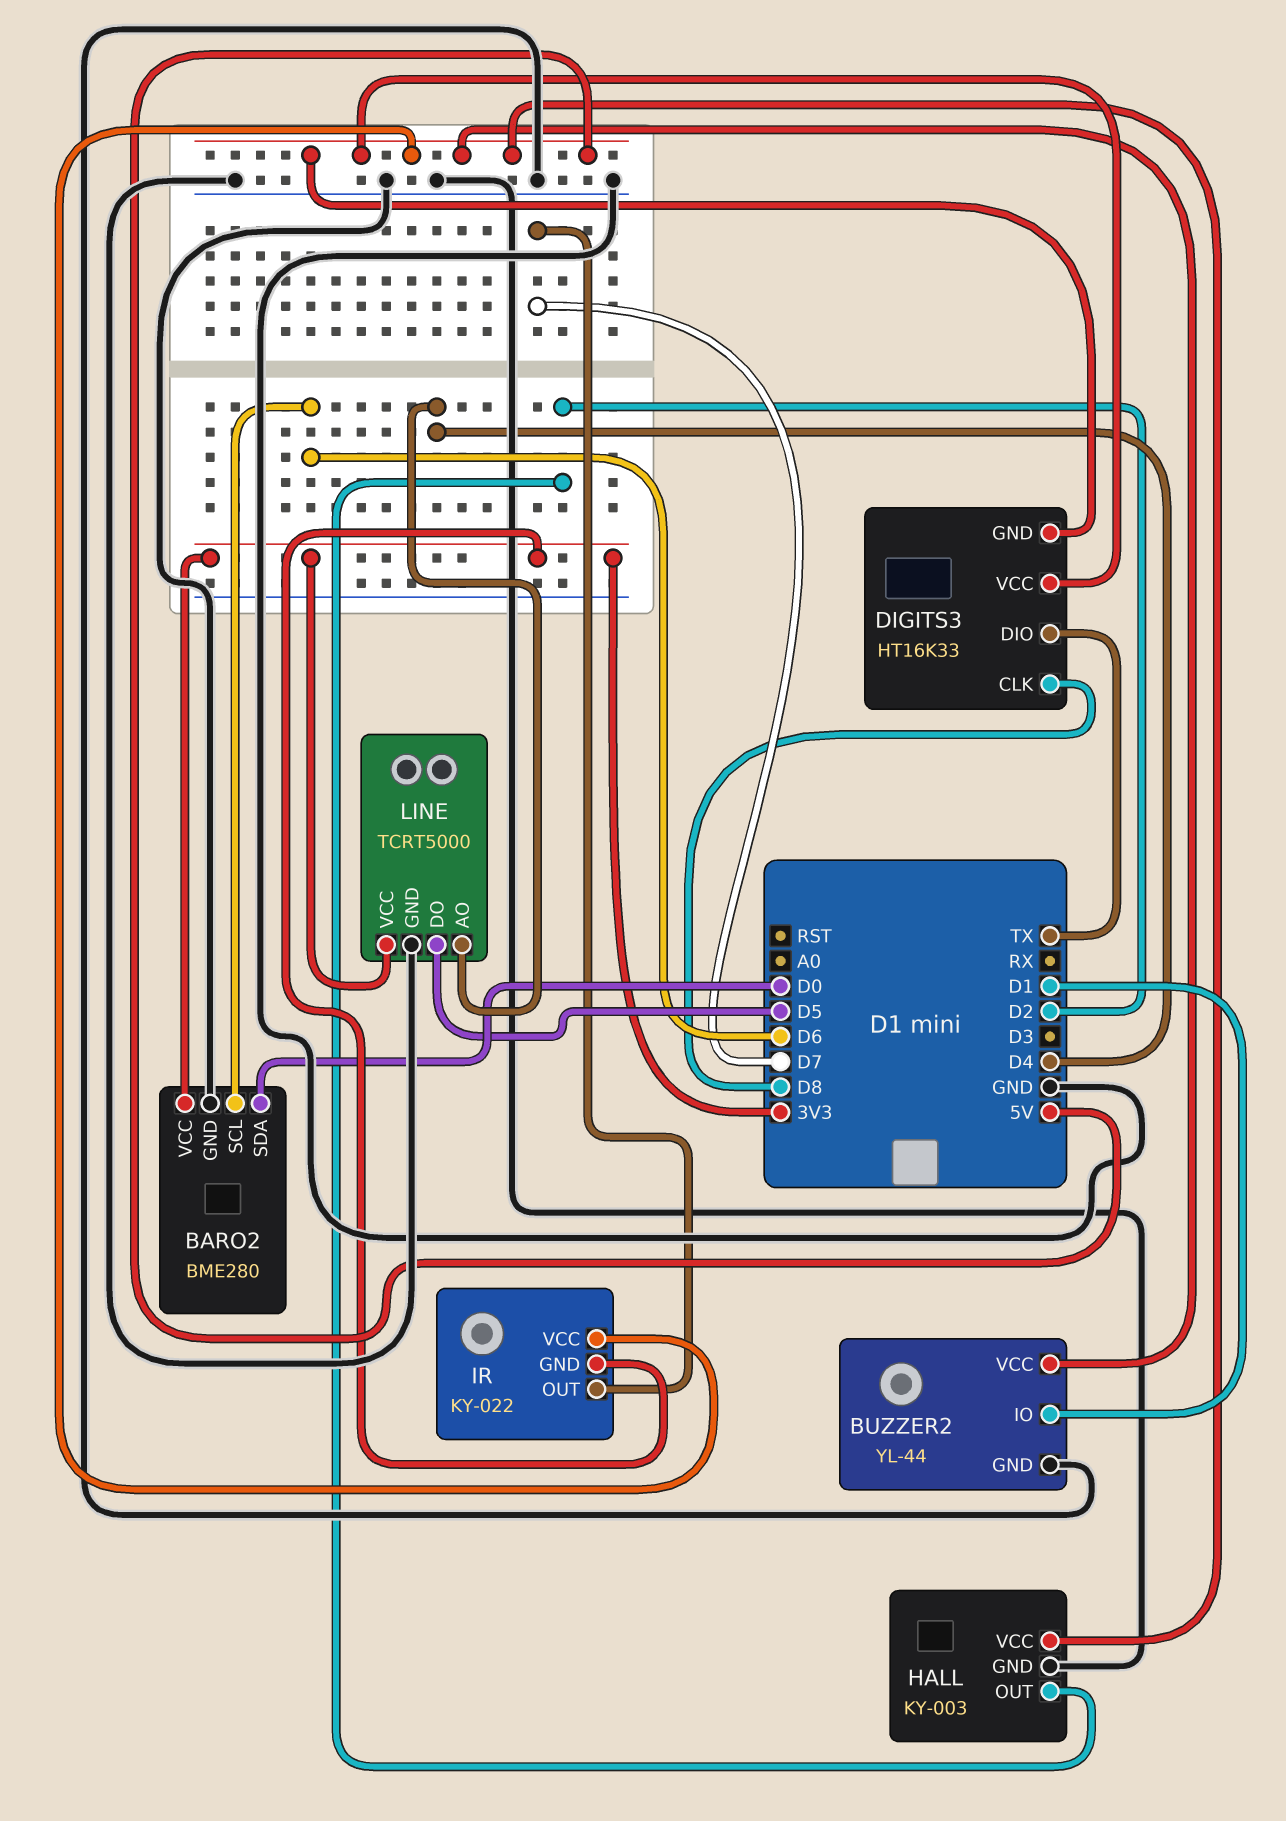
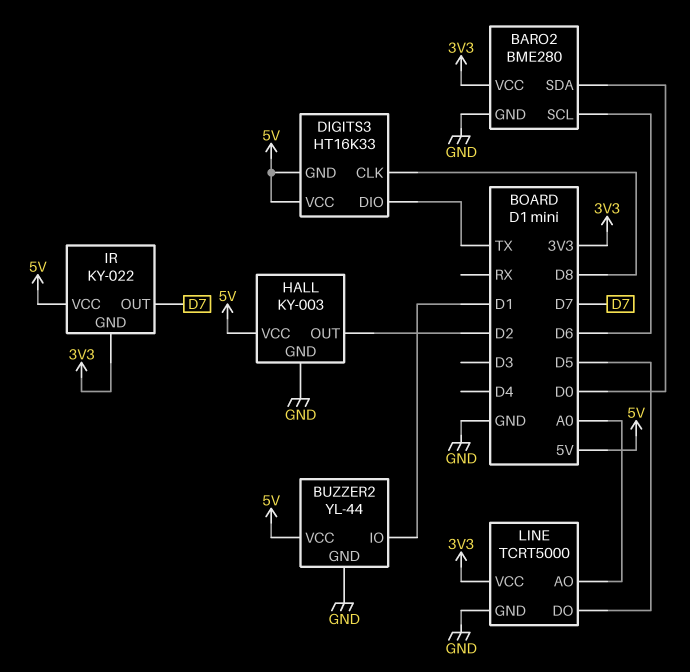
LINE pin AO: D4 -> A0

